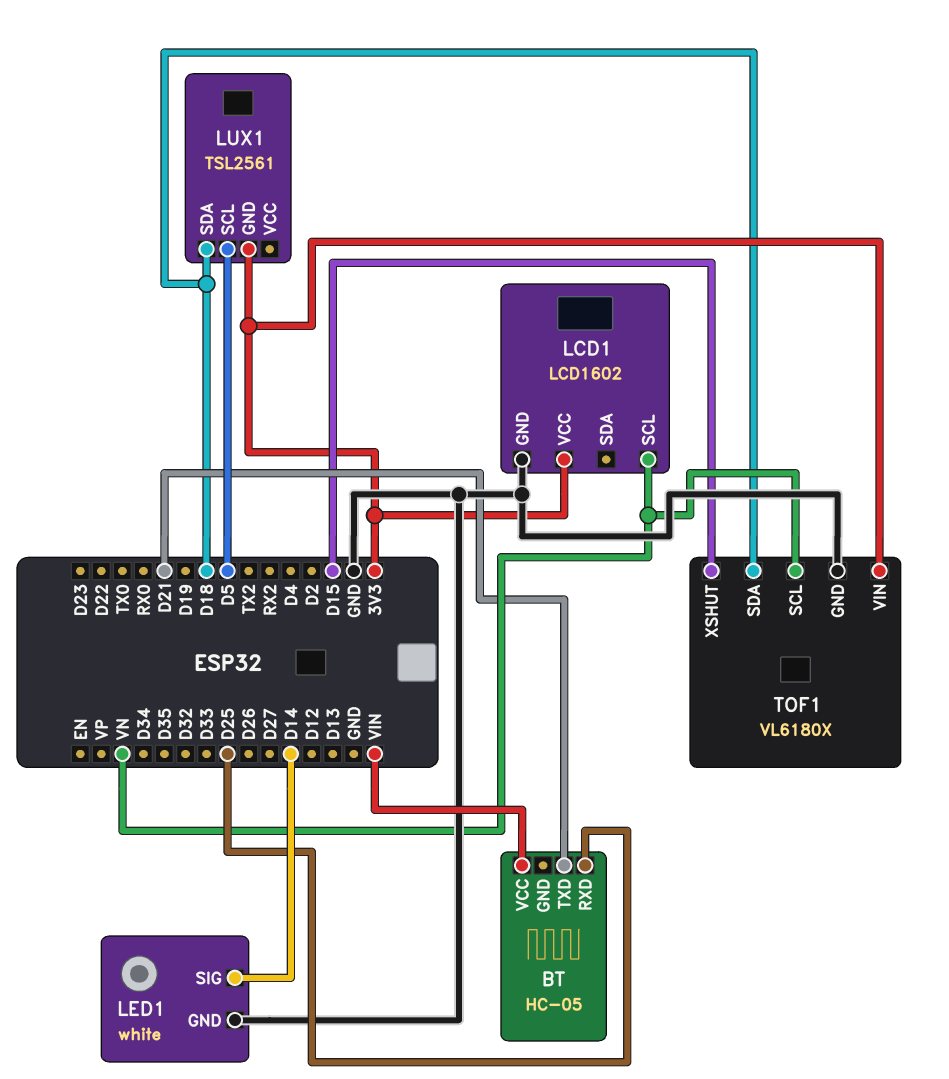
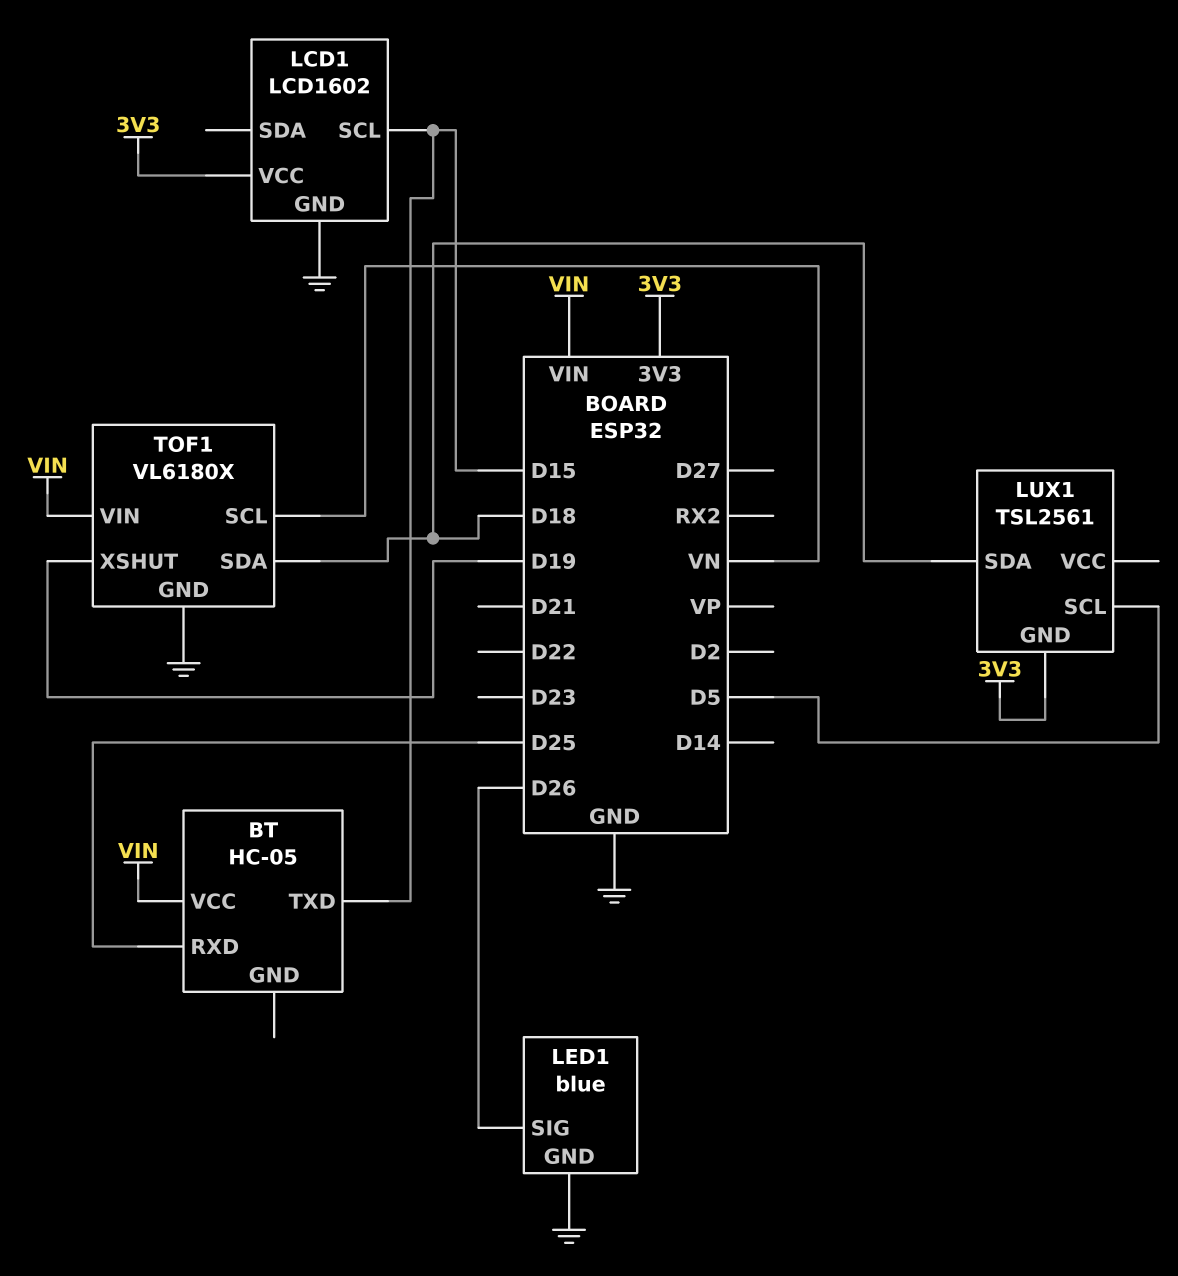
BT pin TXD: D21 -> D15
LCD1 pin SCL: VN -> D15
LED1: white -> blue
LED1 pin SIG: D14 -> D26
TOF1 pin VIN: 3V3 -> VIN
TOF1 pin XSHUT: D15 -> D19

